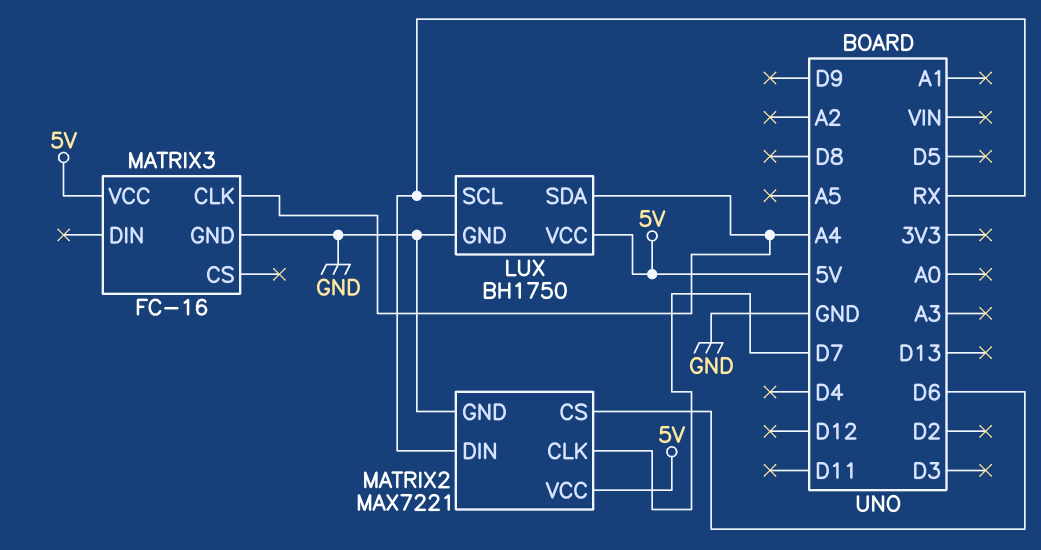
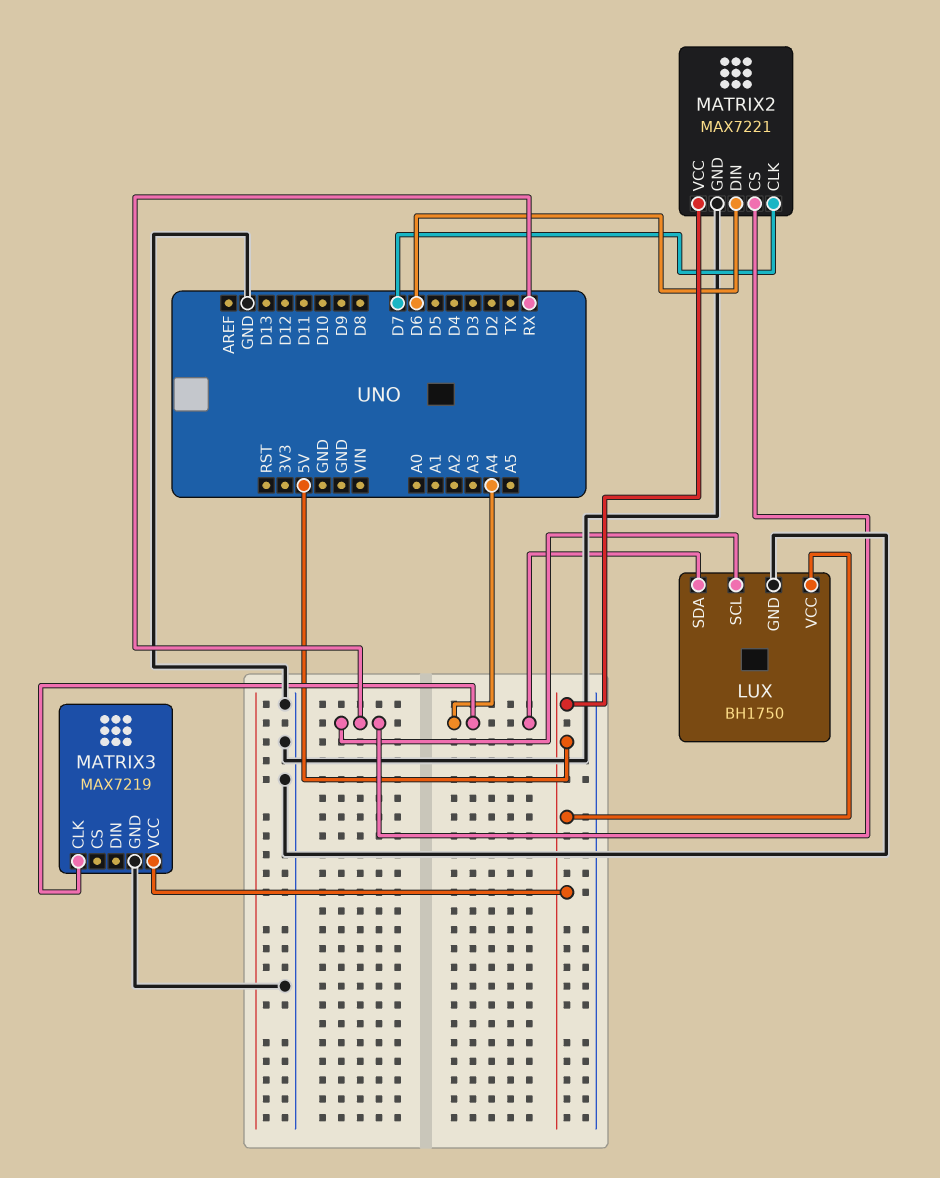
MATRIX2 pin CS: D6 -> RX
MATRIX2 pin DIN: RX -> D6
MATRIX3: FC-16 -> MAX7219

